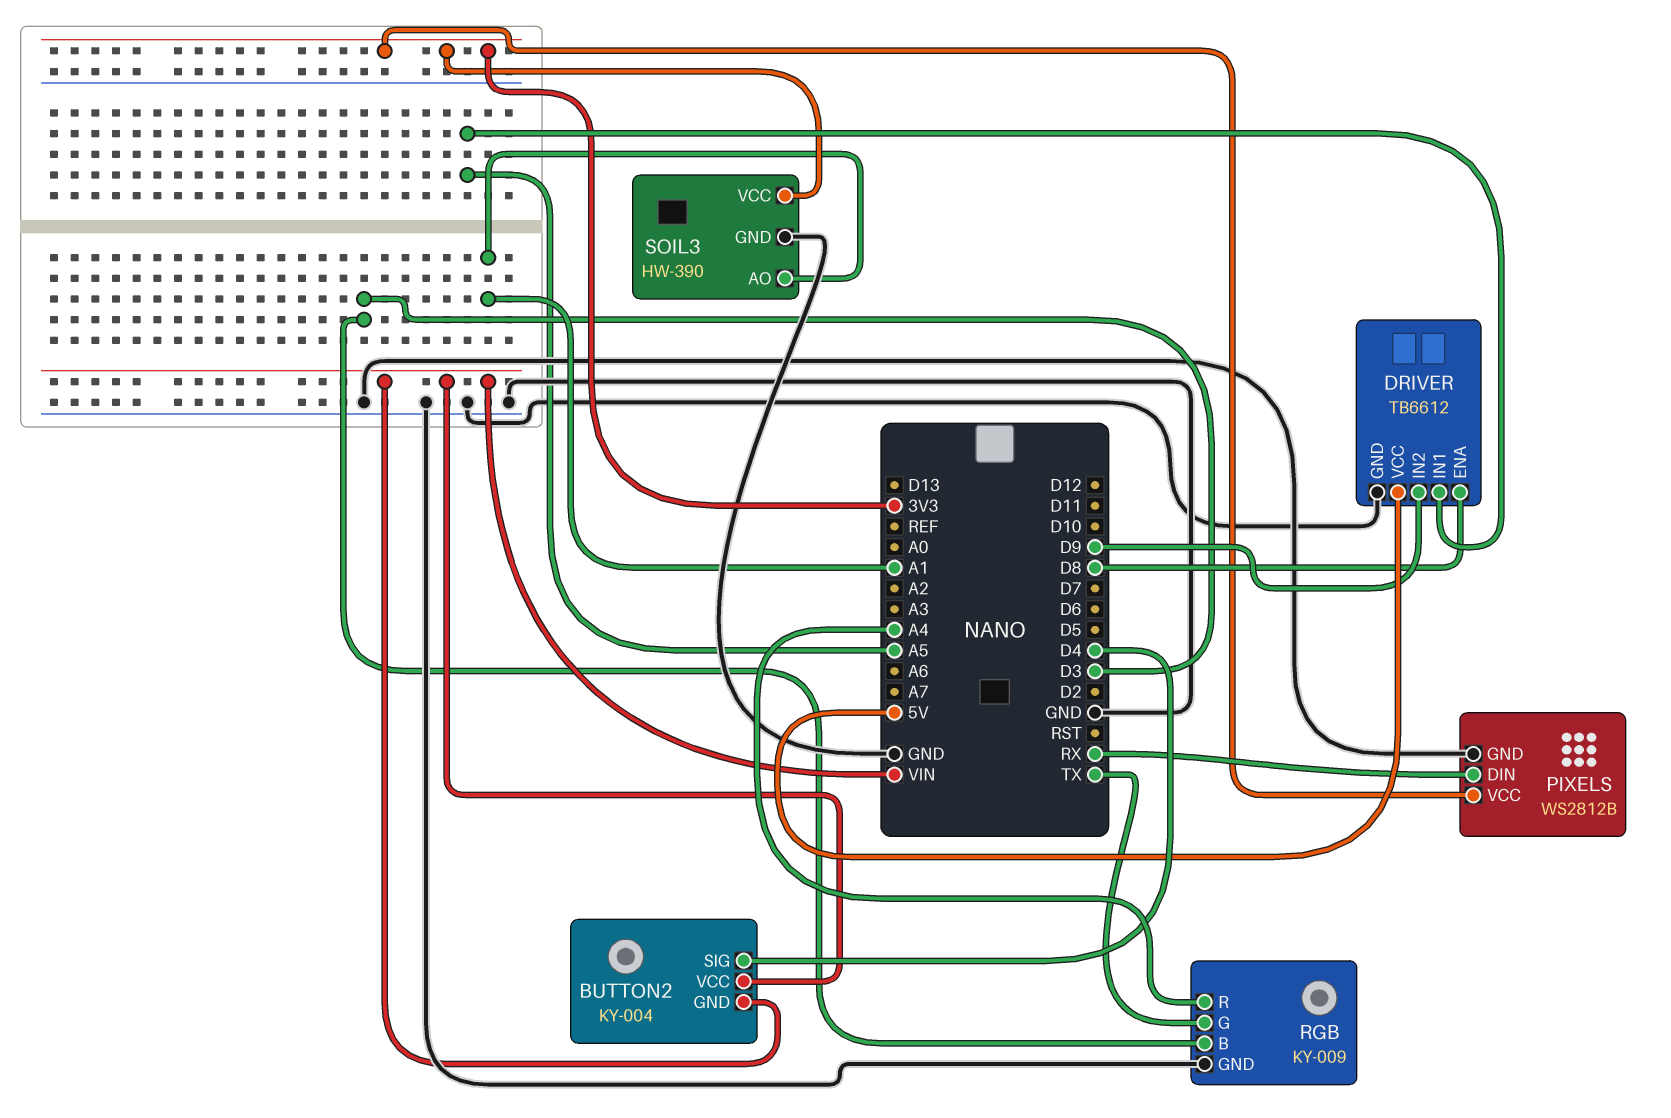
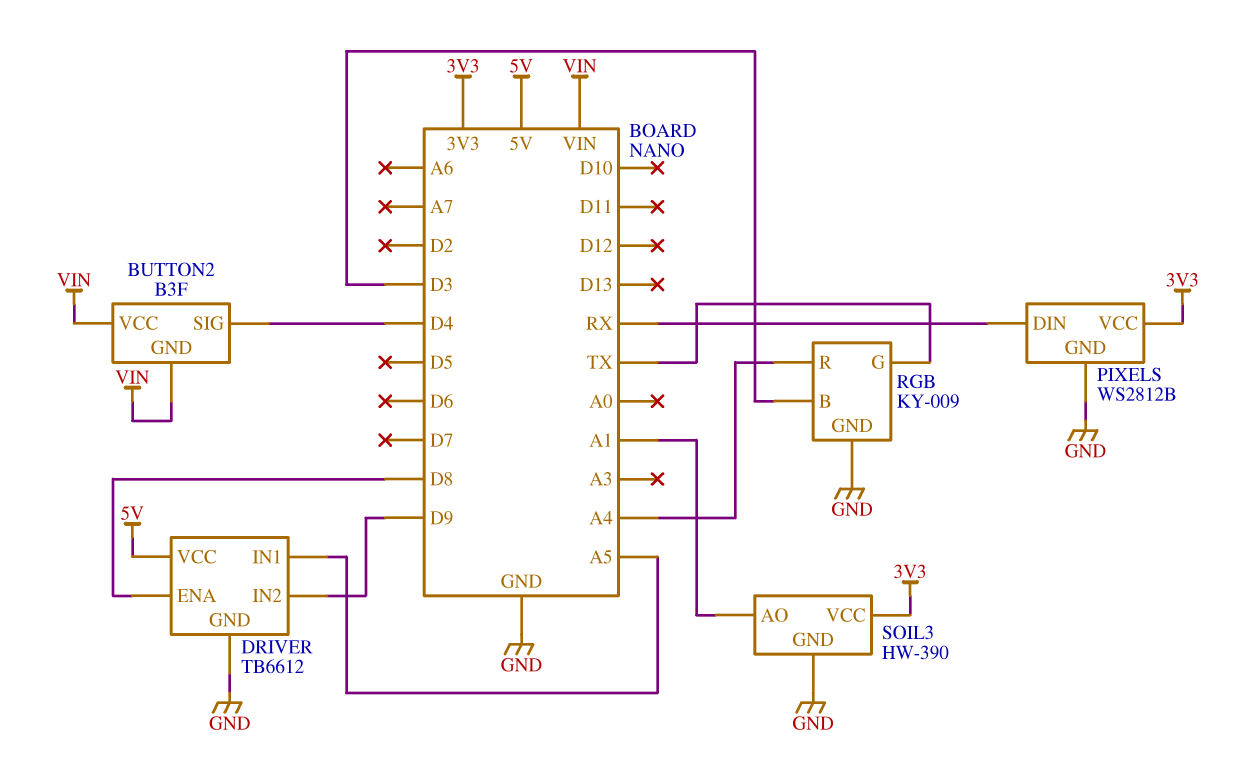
BUTTON2: KY-004 -> B3F

